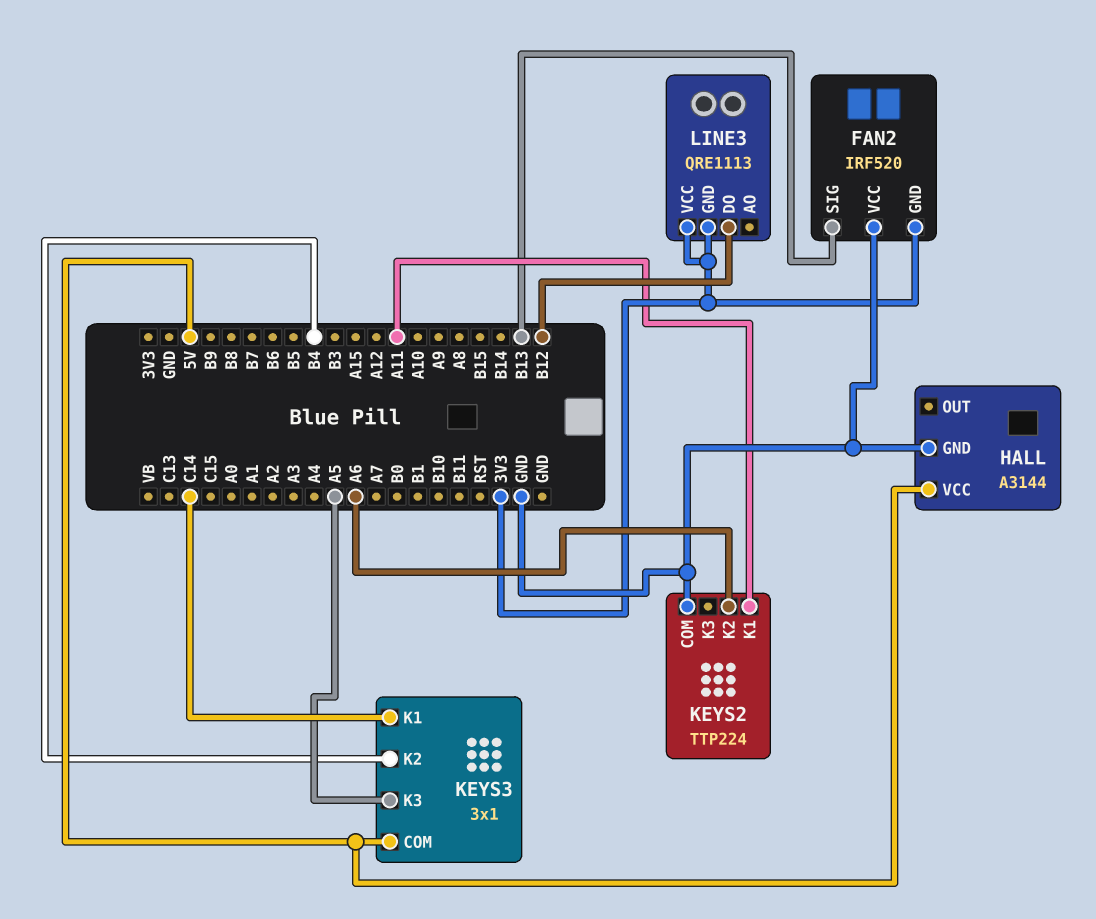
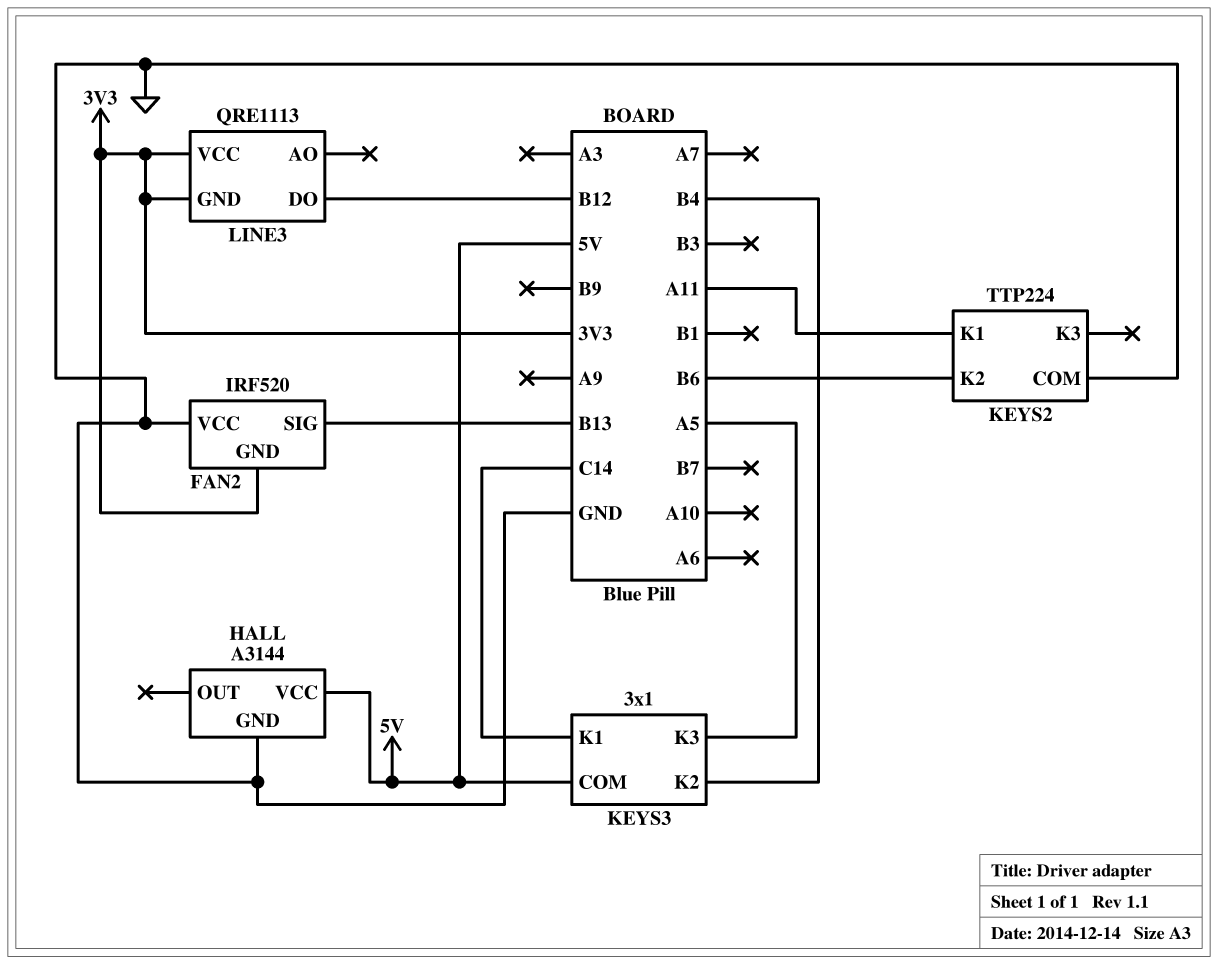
KEYS2 pin K2: A6 -> B6

